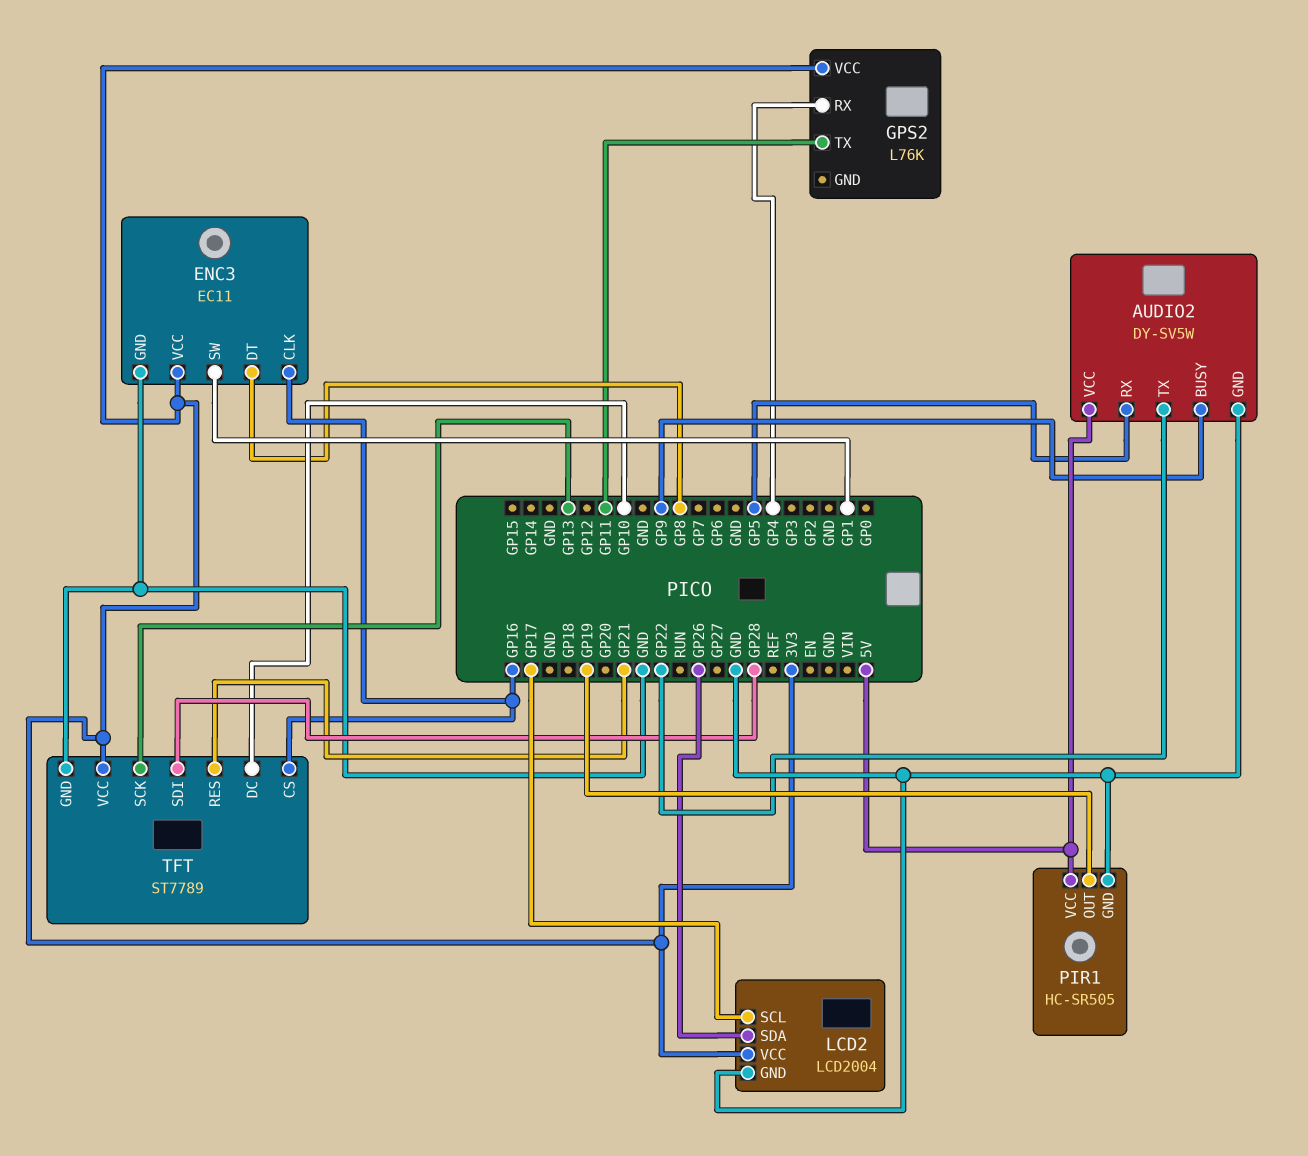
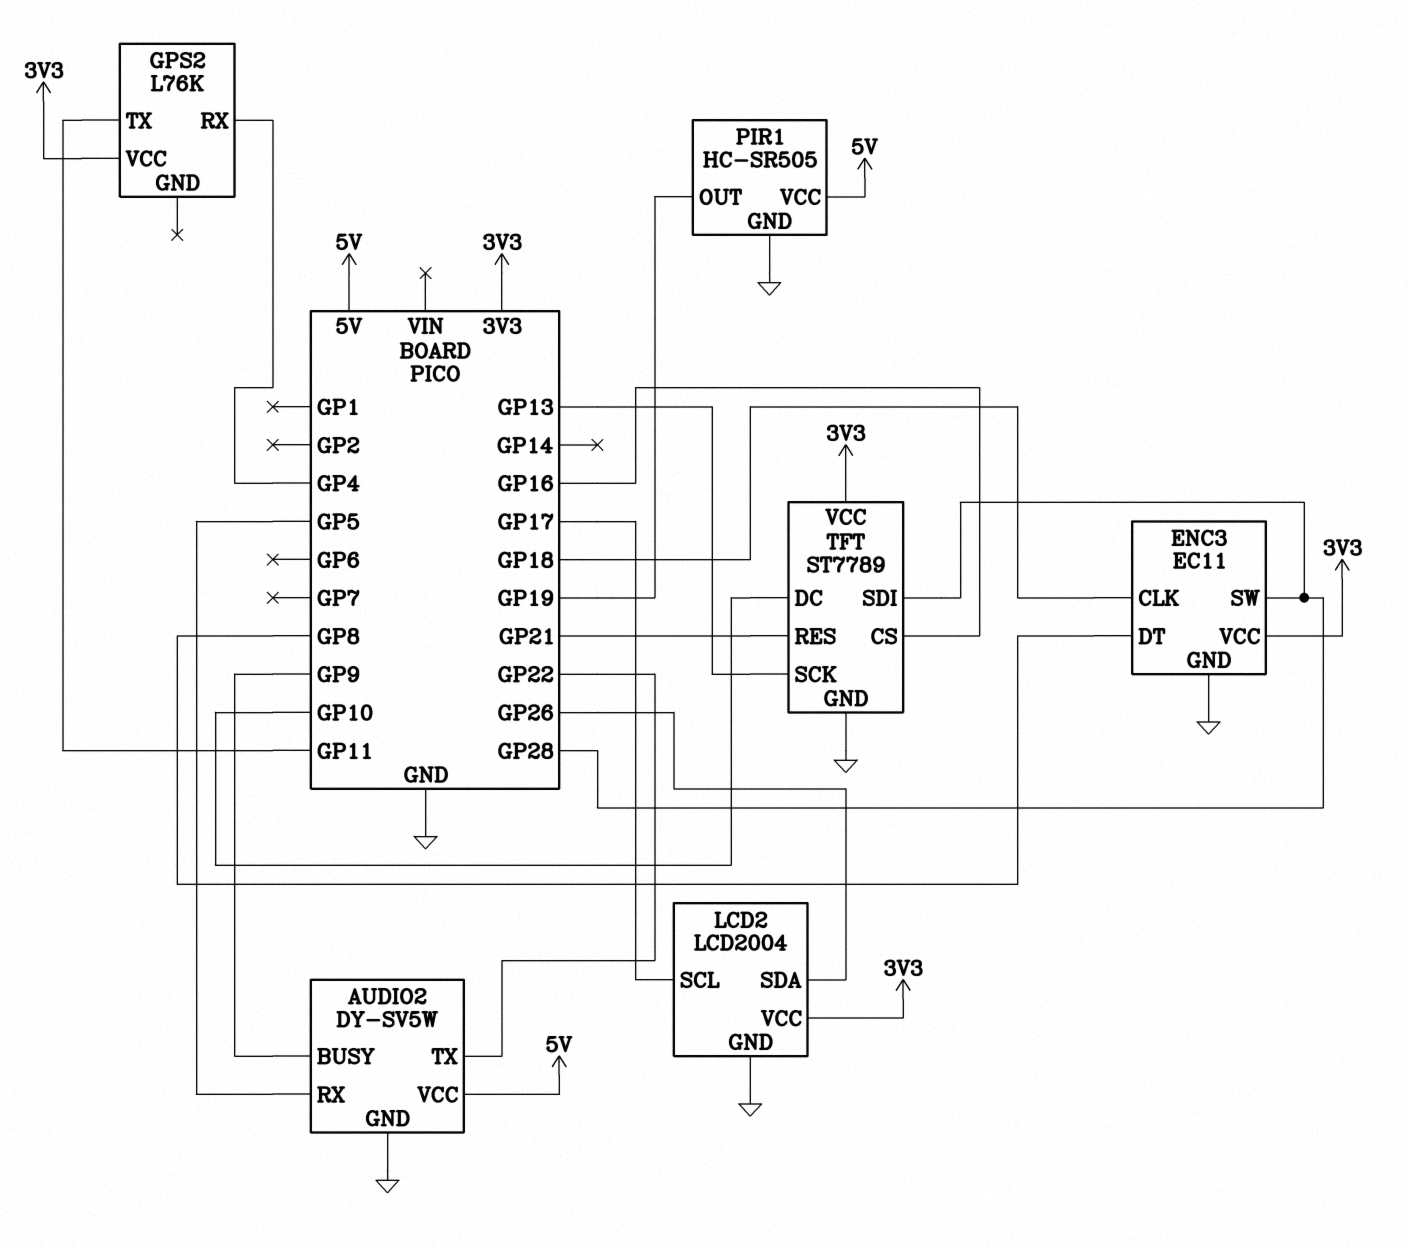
ENC3 pin CLK: GP16 -> GP18
ENC3 pin SW: GP1 -> GP28

